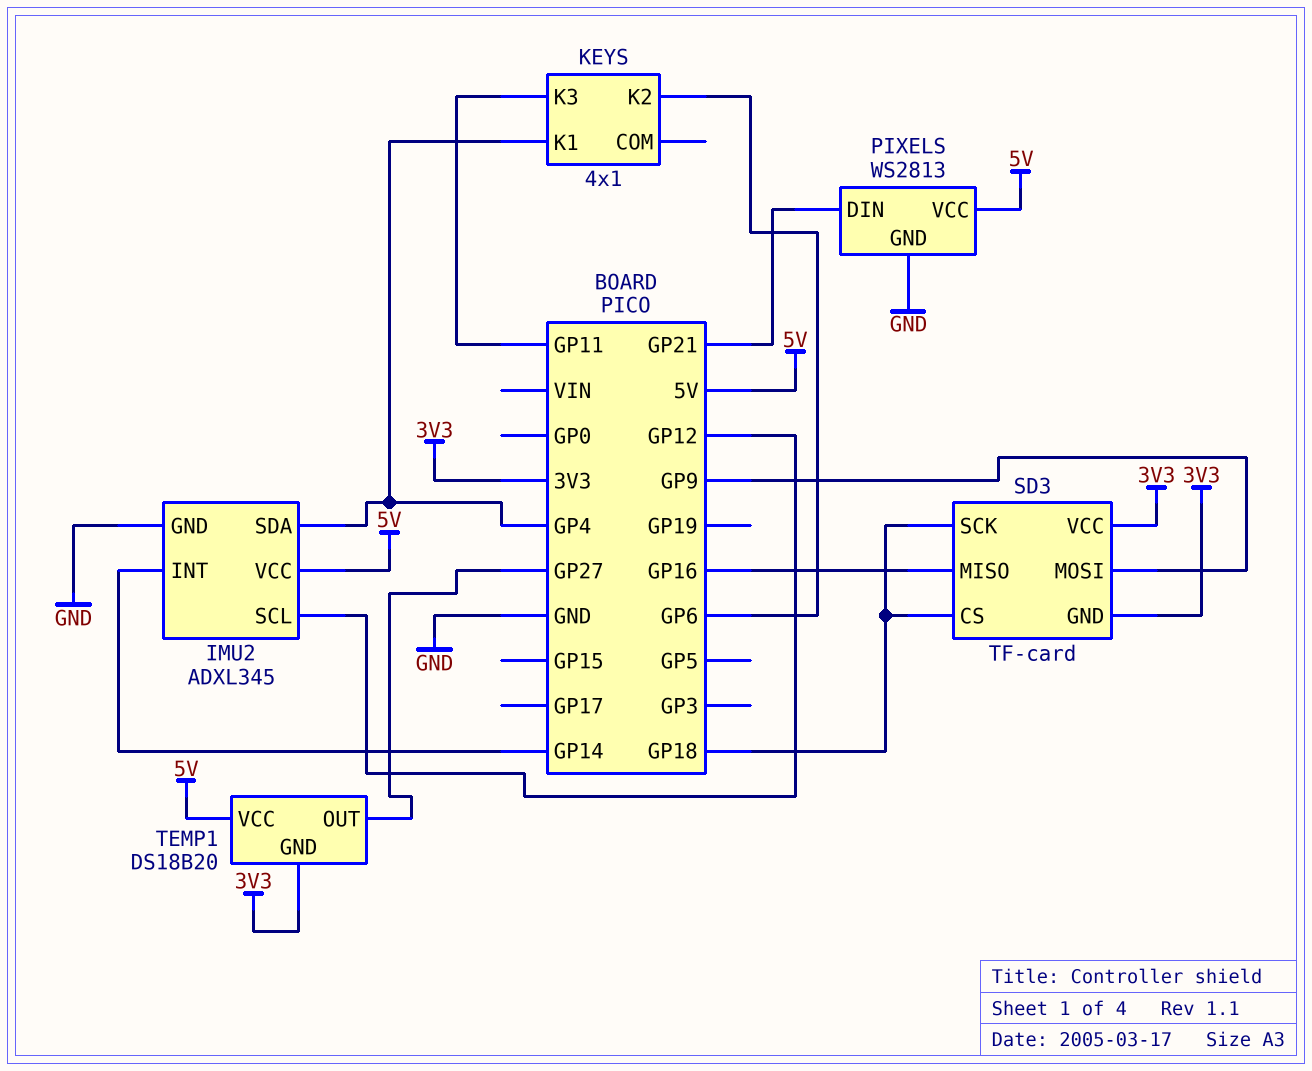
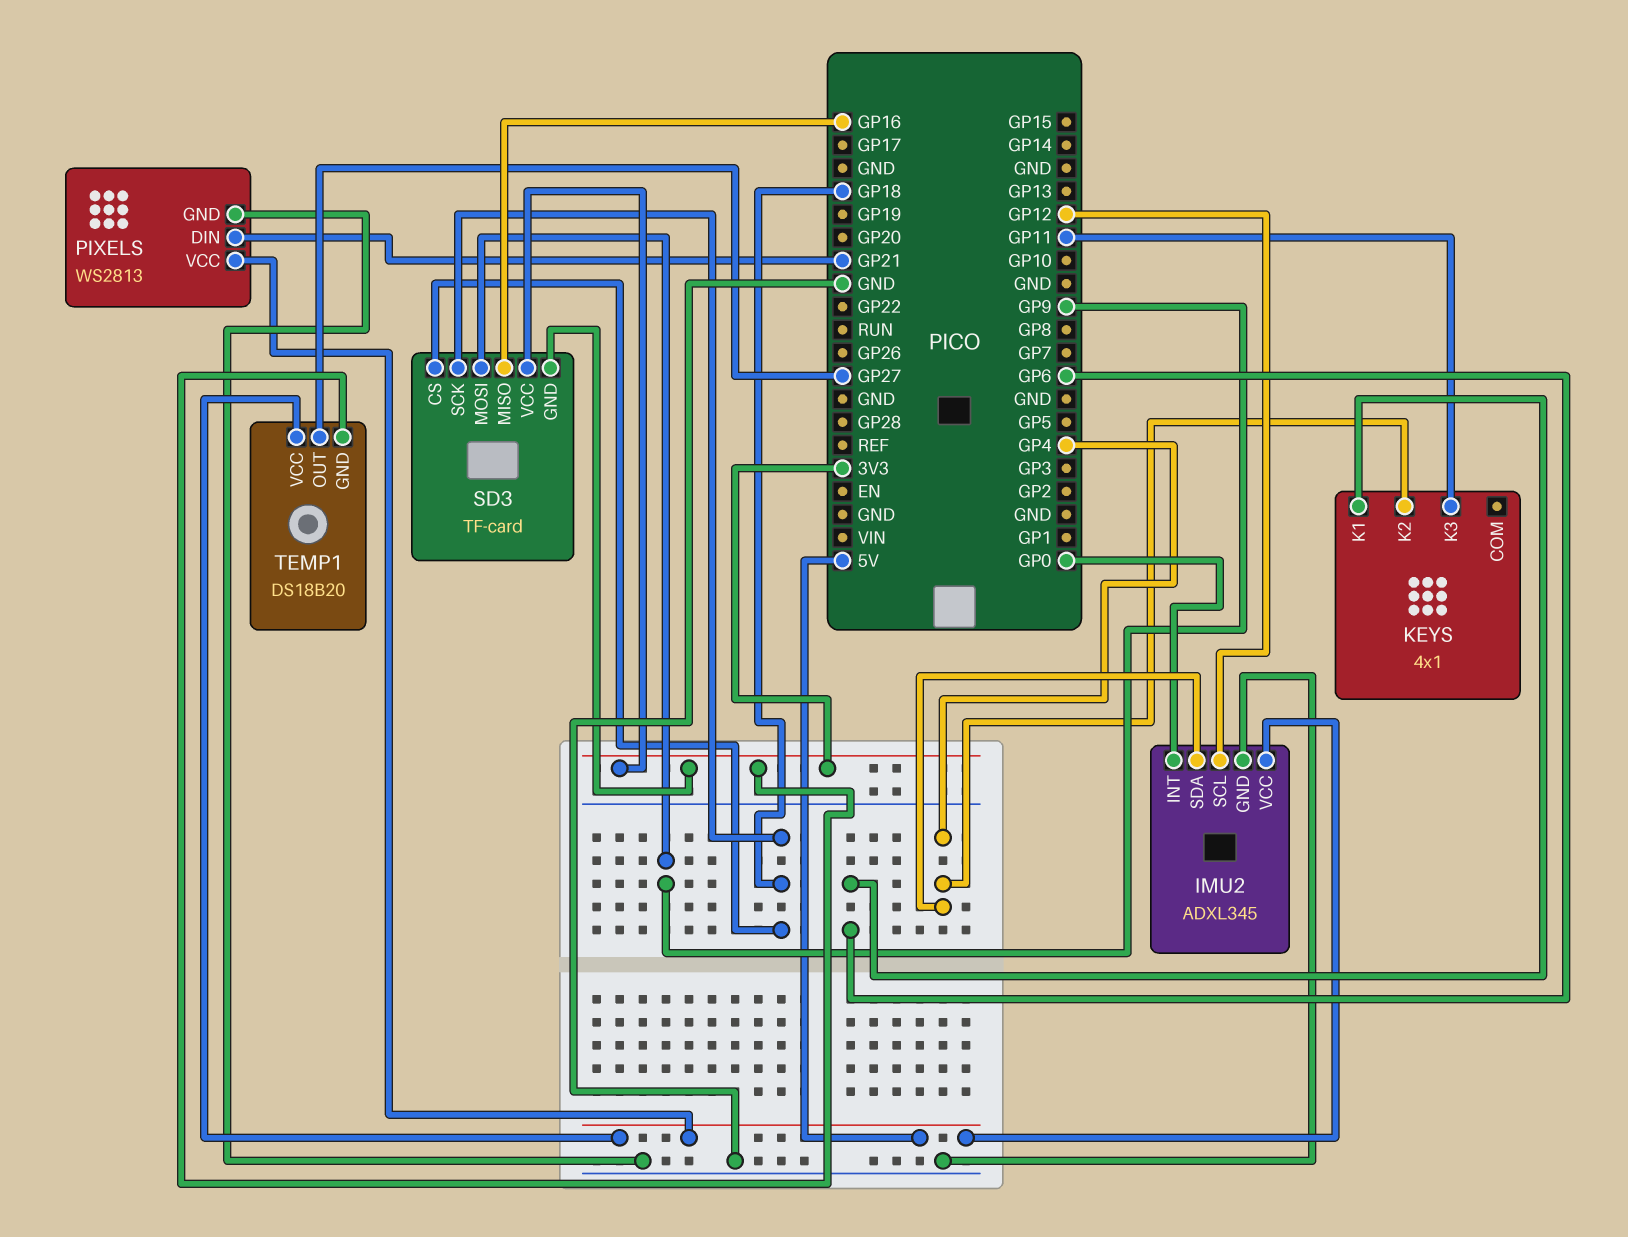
IMU2 pin INT: GP14 -> GP0
KEYS pin K1: GP4 -> GP6
KEYS pin K2: GP6 -> GP4

